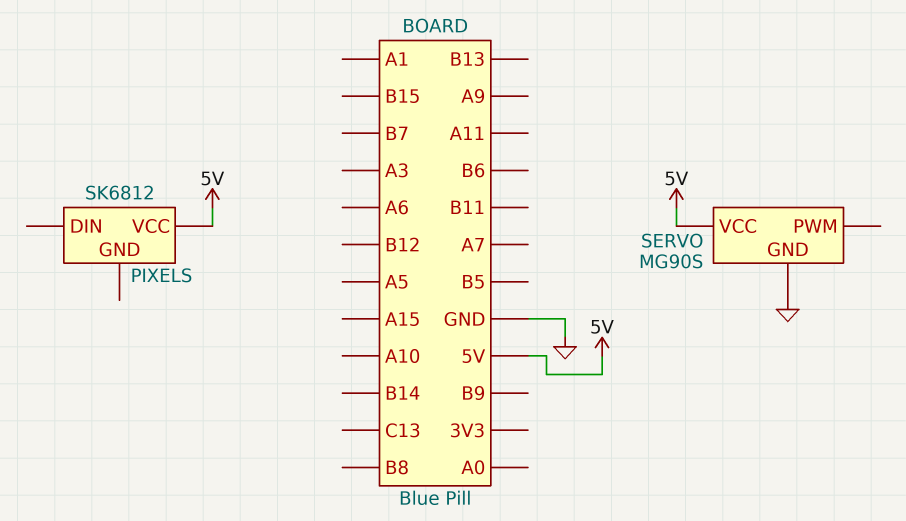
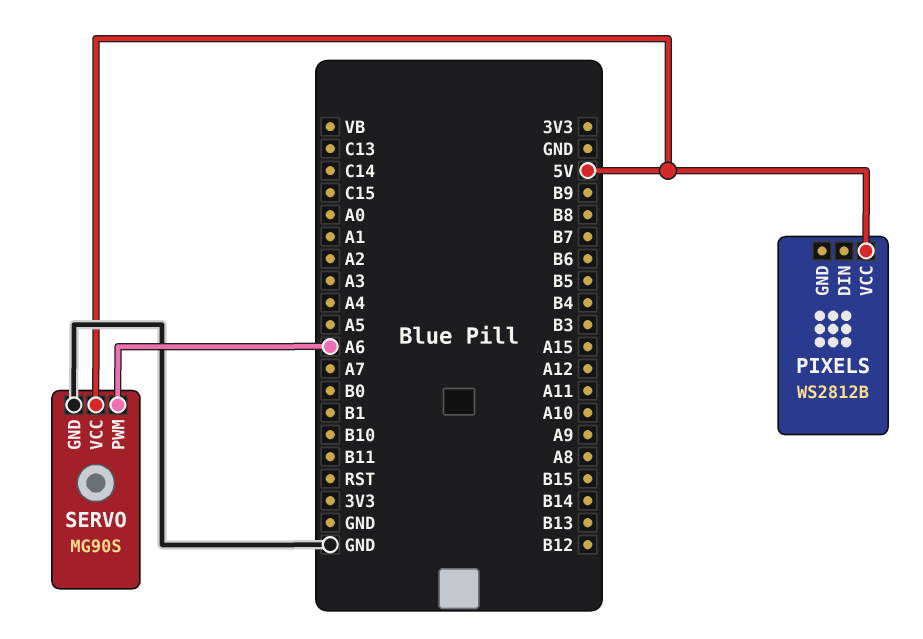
PIXELS: SK6812 -> WS2812B
SERVO pin PWM: none -> A6

